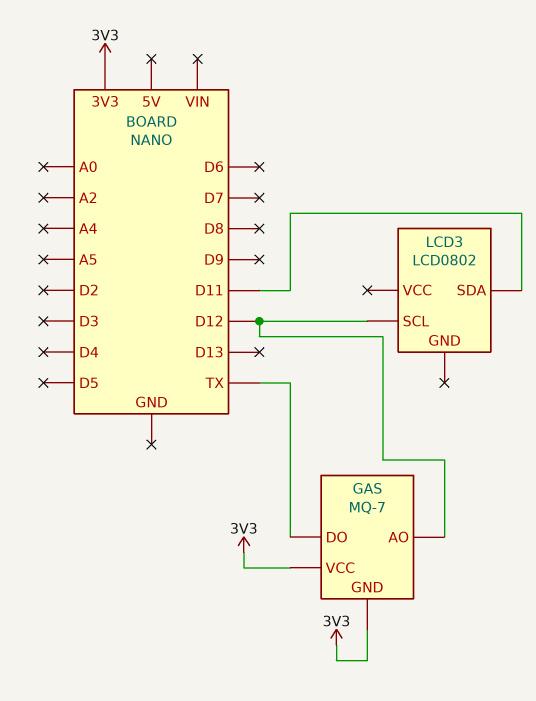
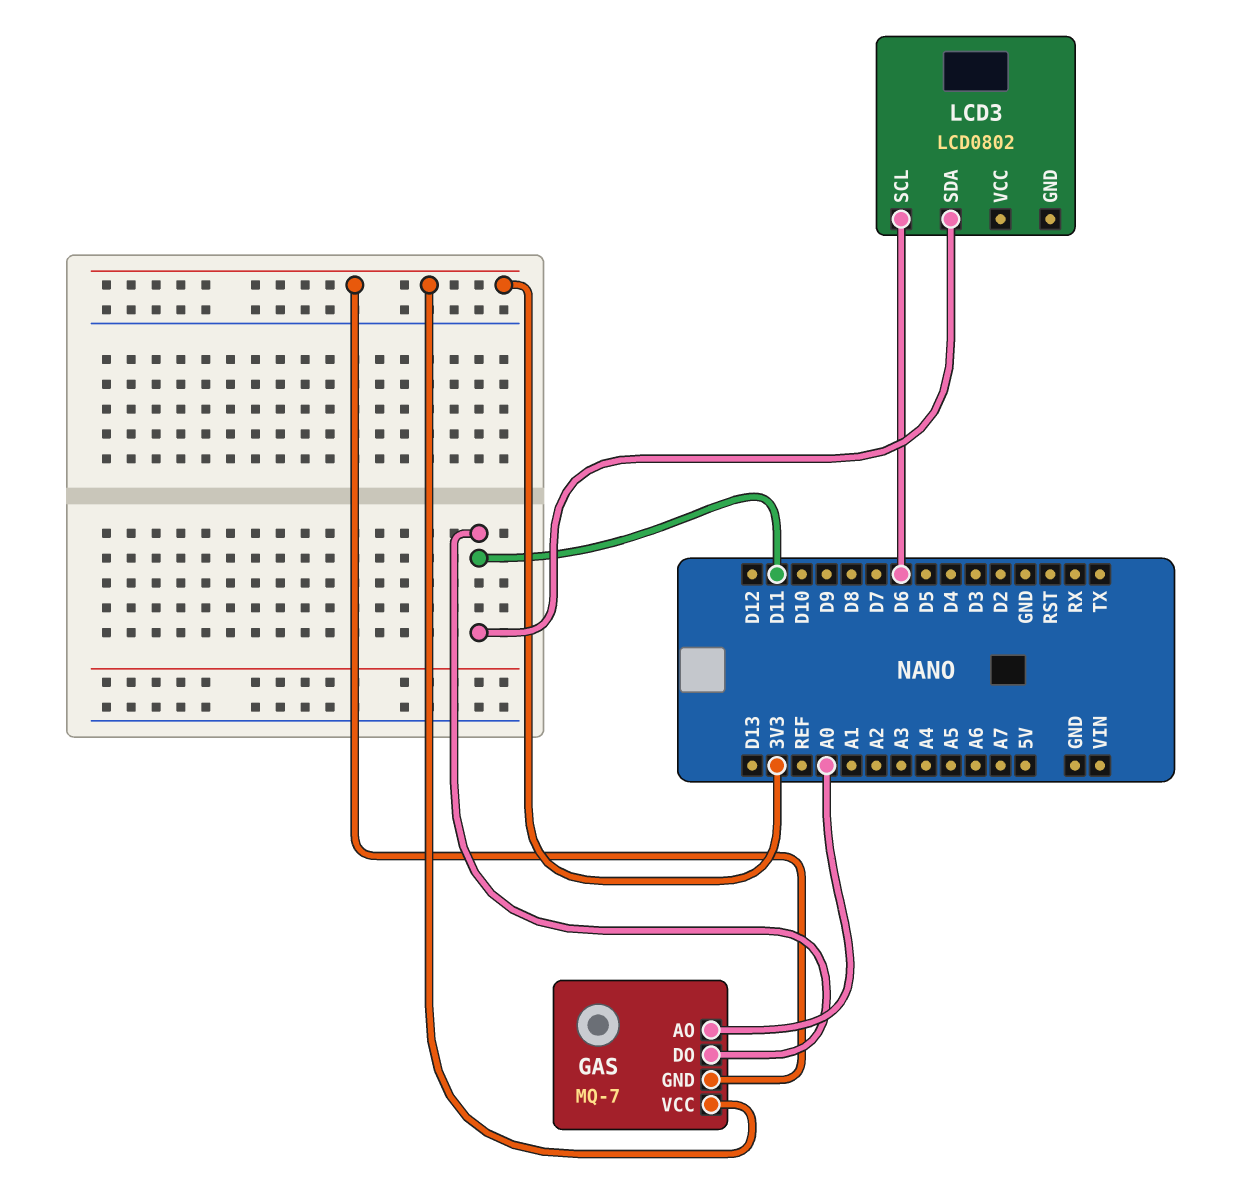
GAS pin AO: D12 -> A0
GAS pin DO: TX -> D11
LCD3 pin SCL: D12 -> D6

